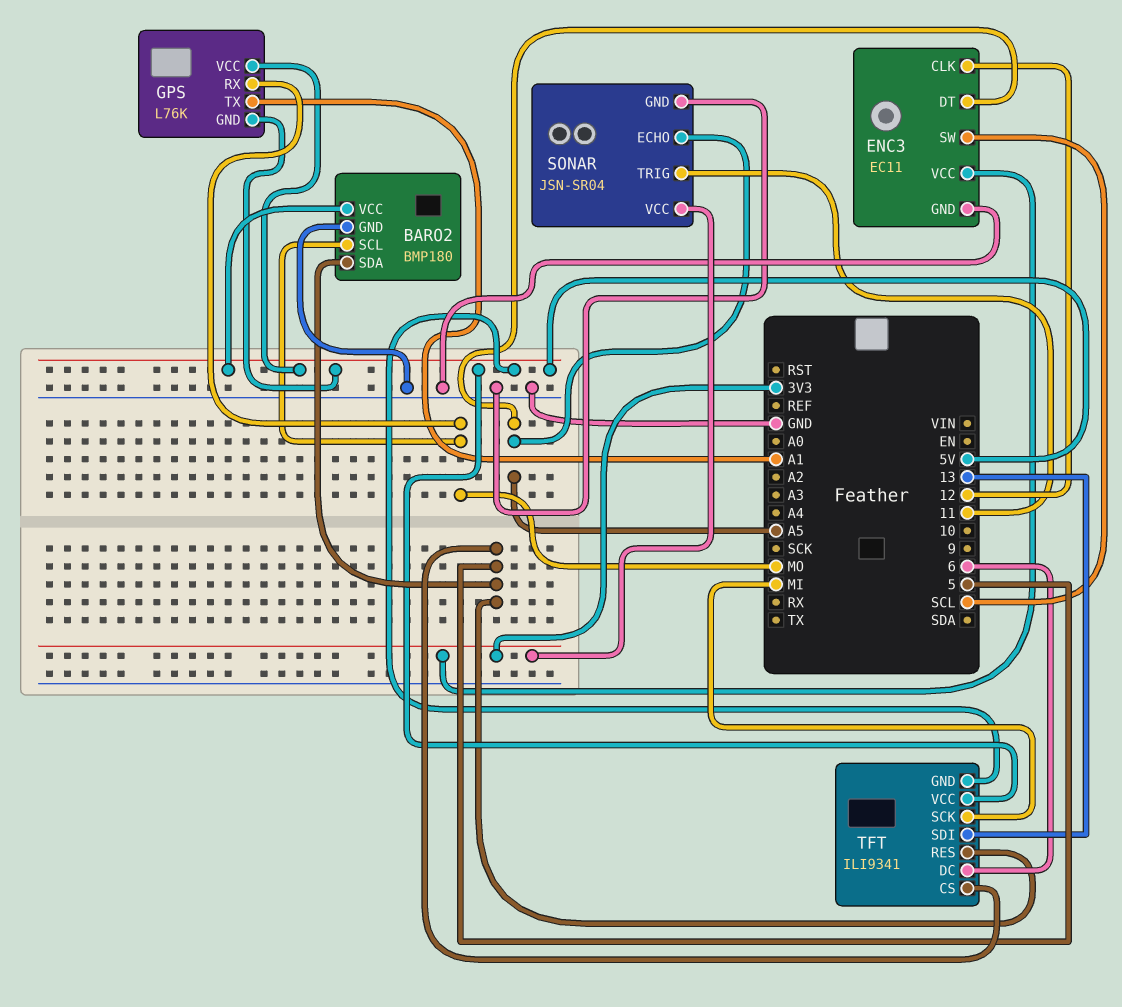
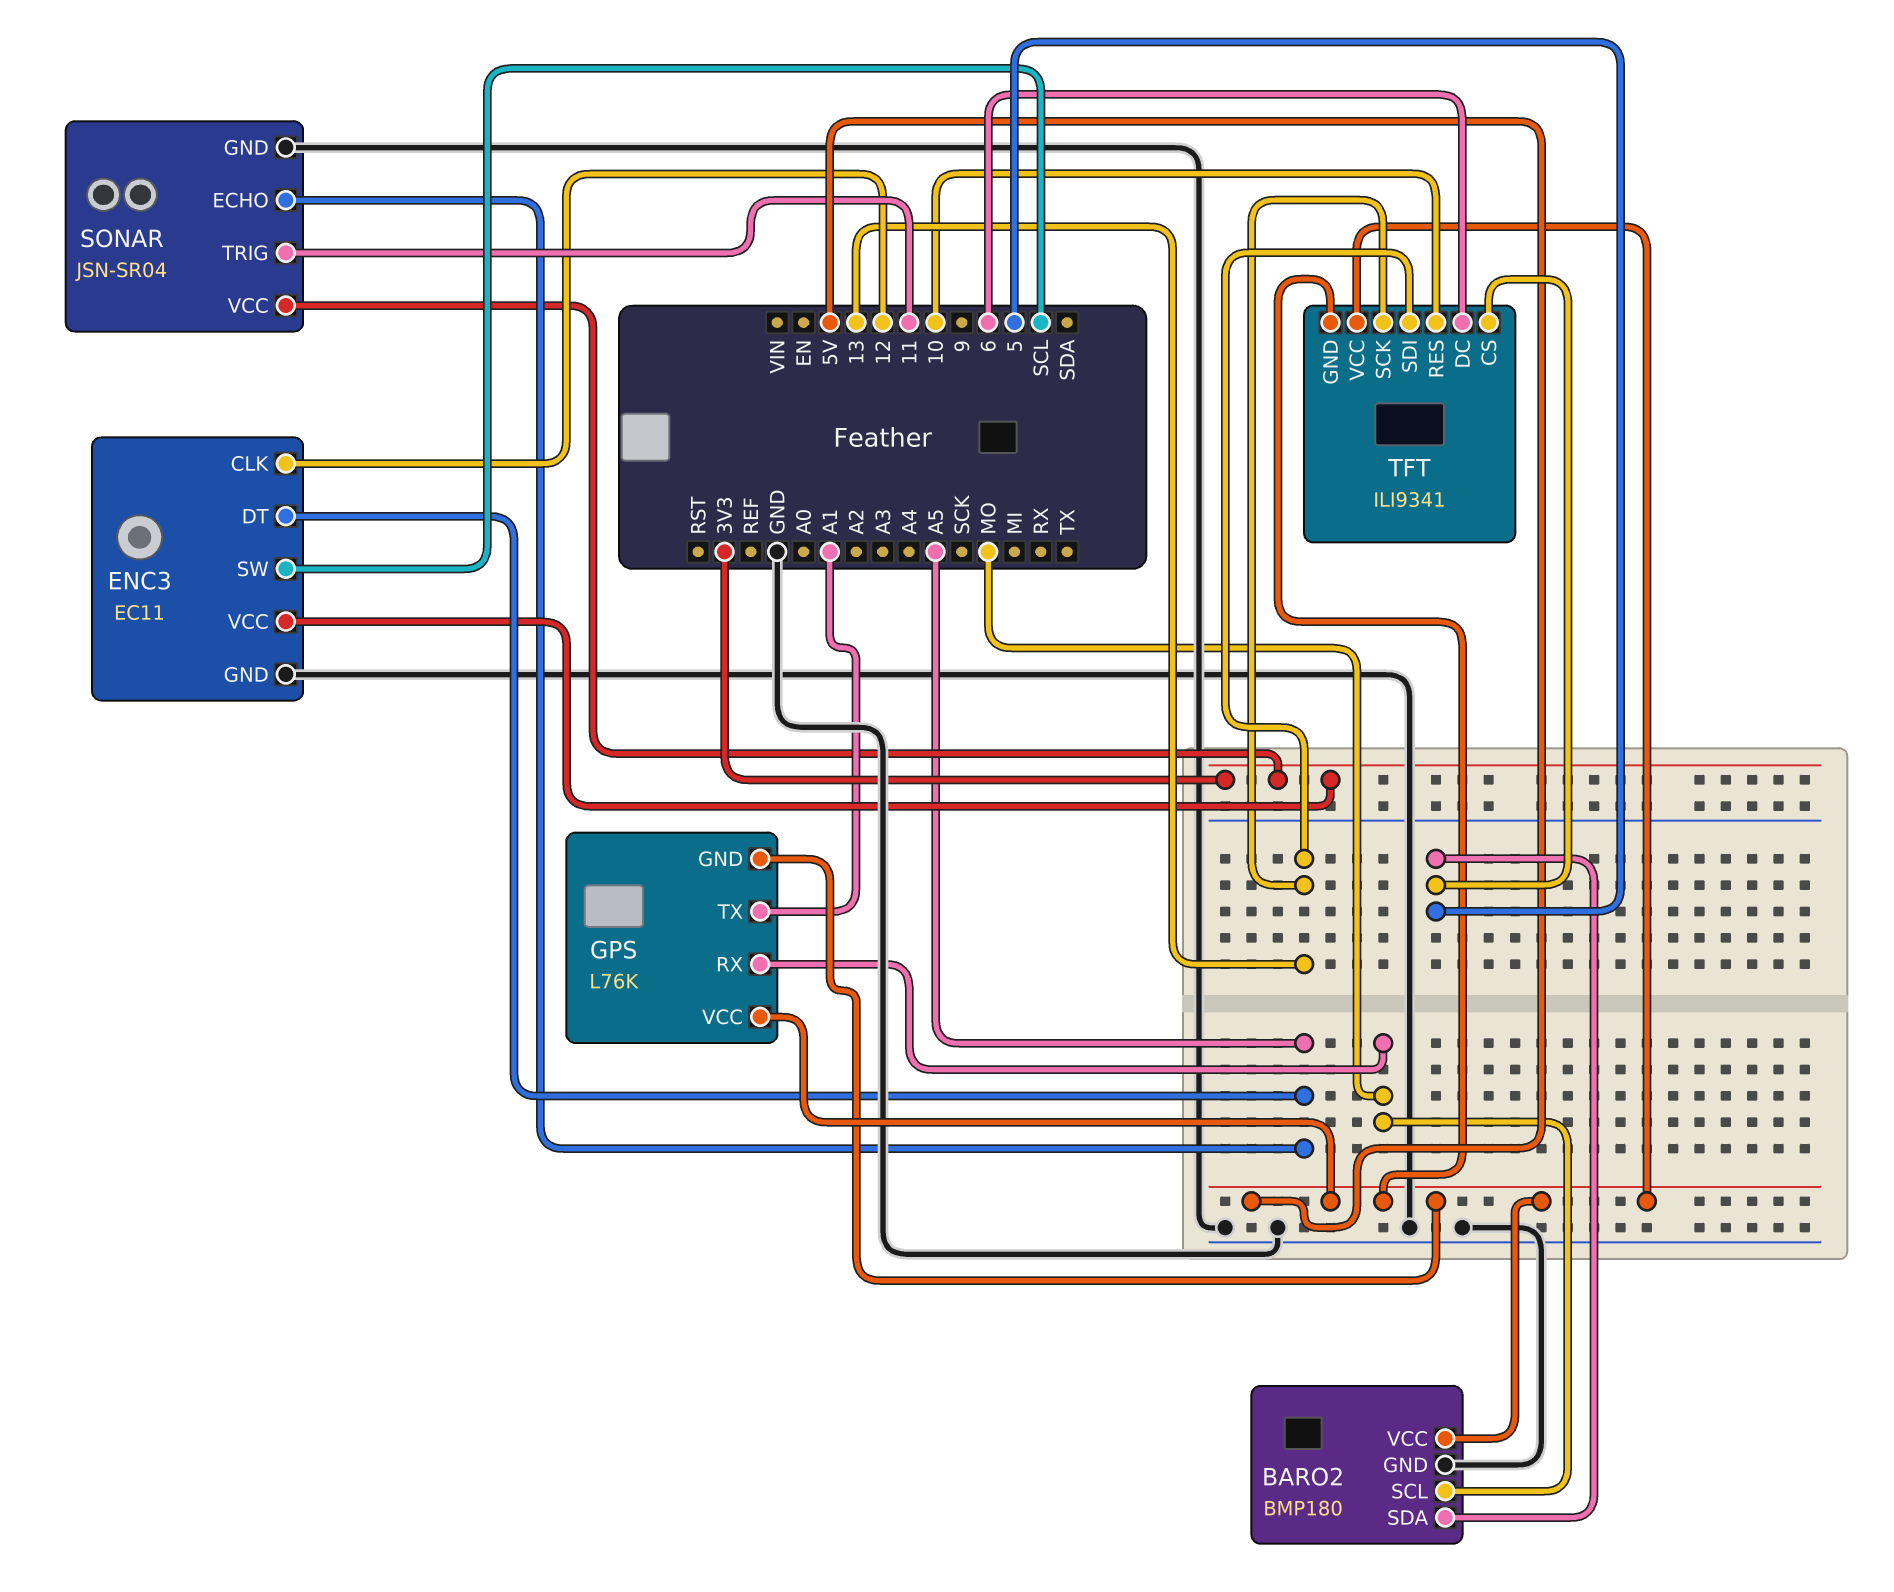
TFT pin RES: 5 -> 10
TFT pin SCK: MI -> 13

